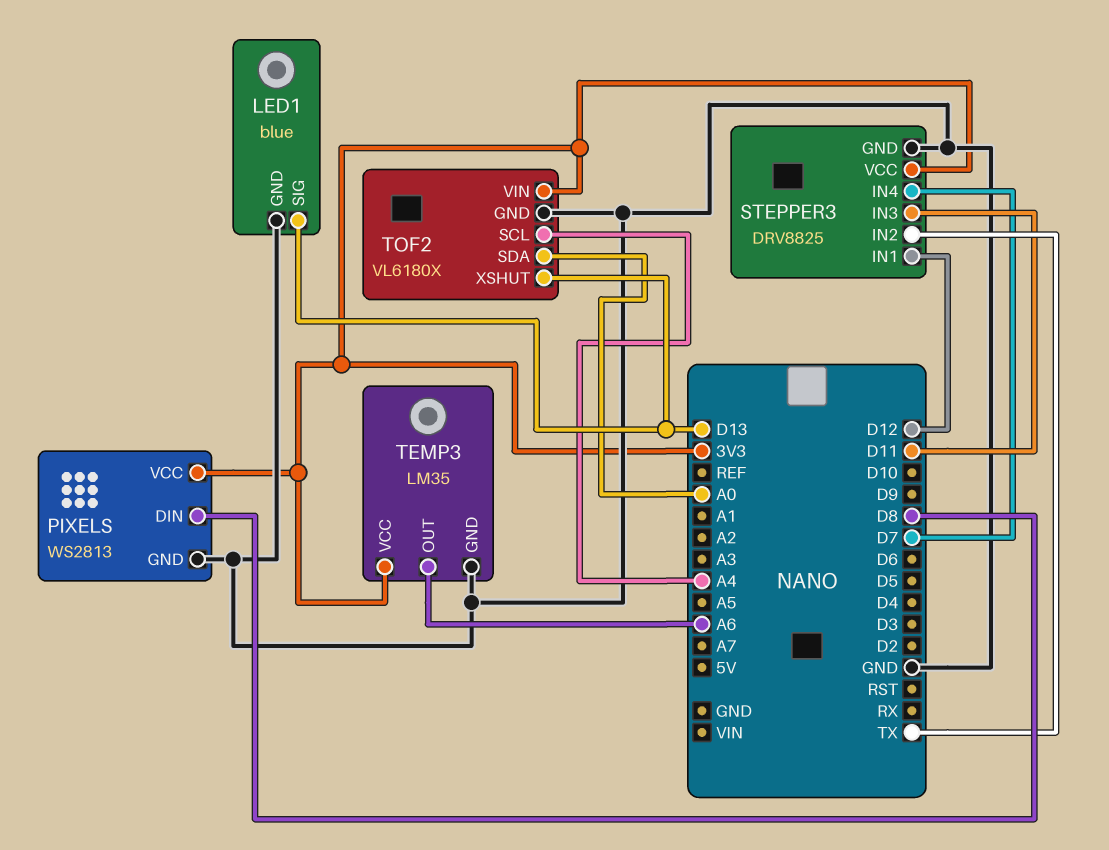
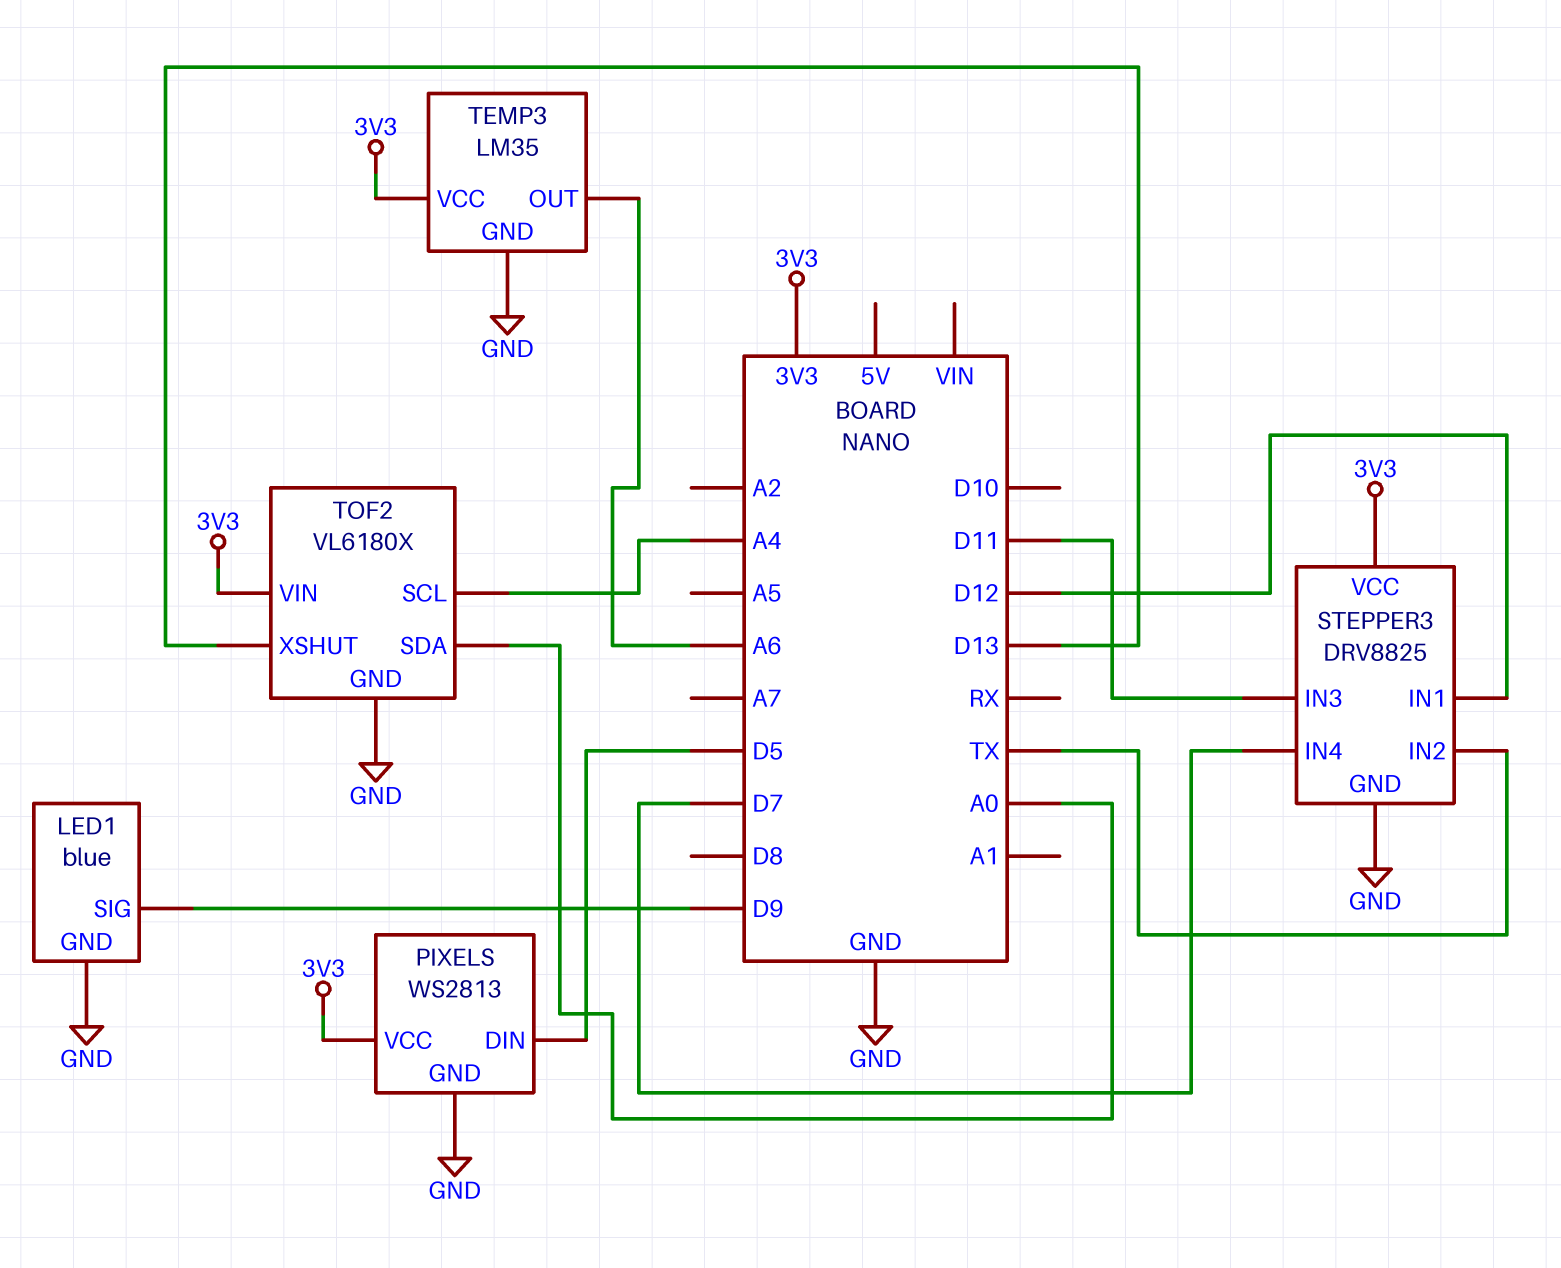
LED1 pin SIG: D13 -> D9
PIXELS pin DIN: D8 -> D5

